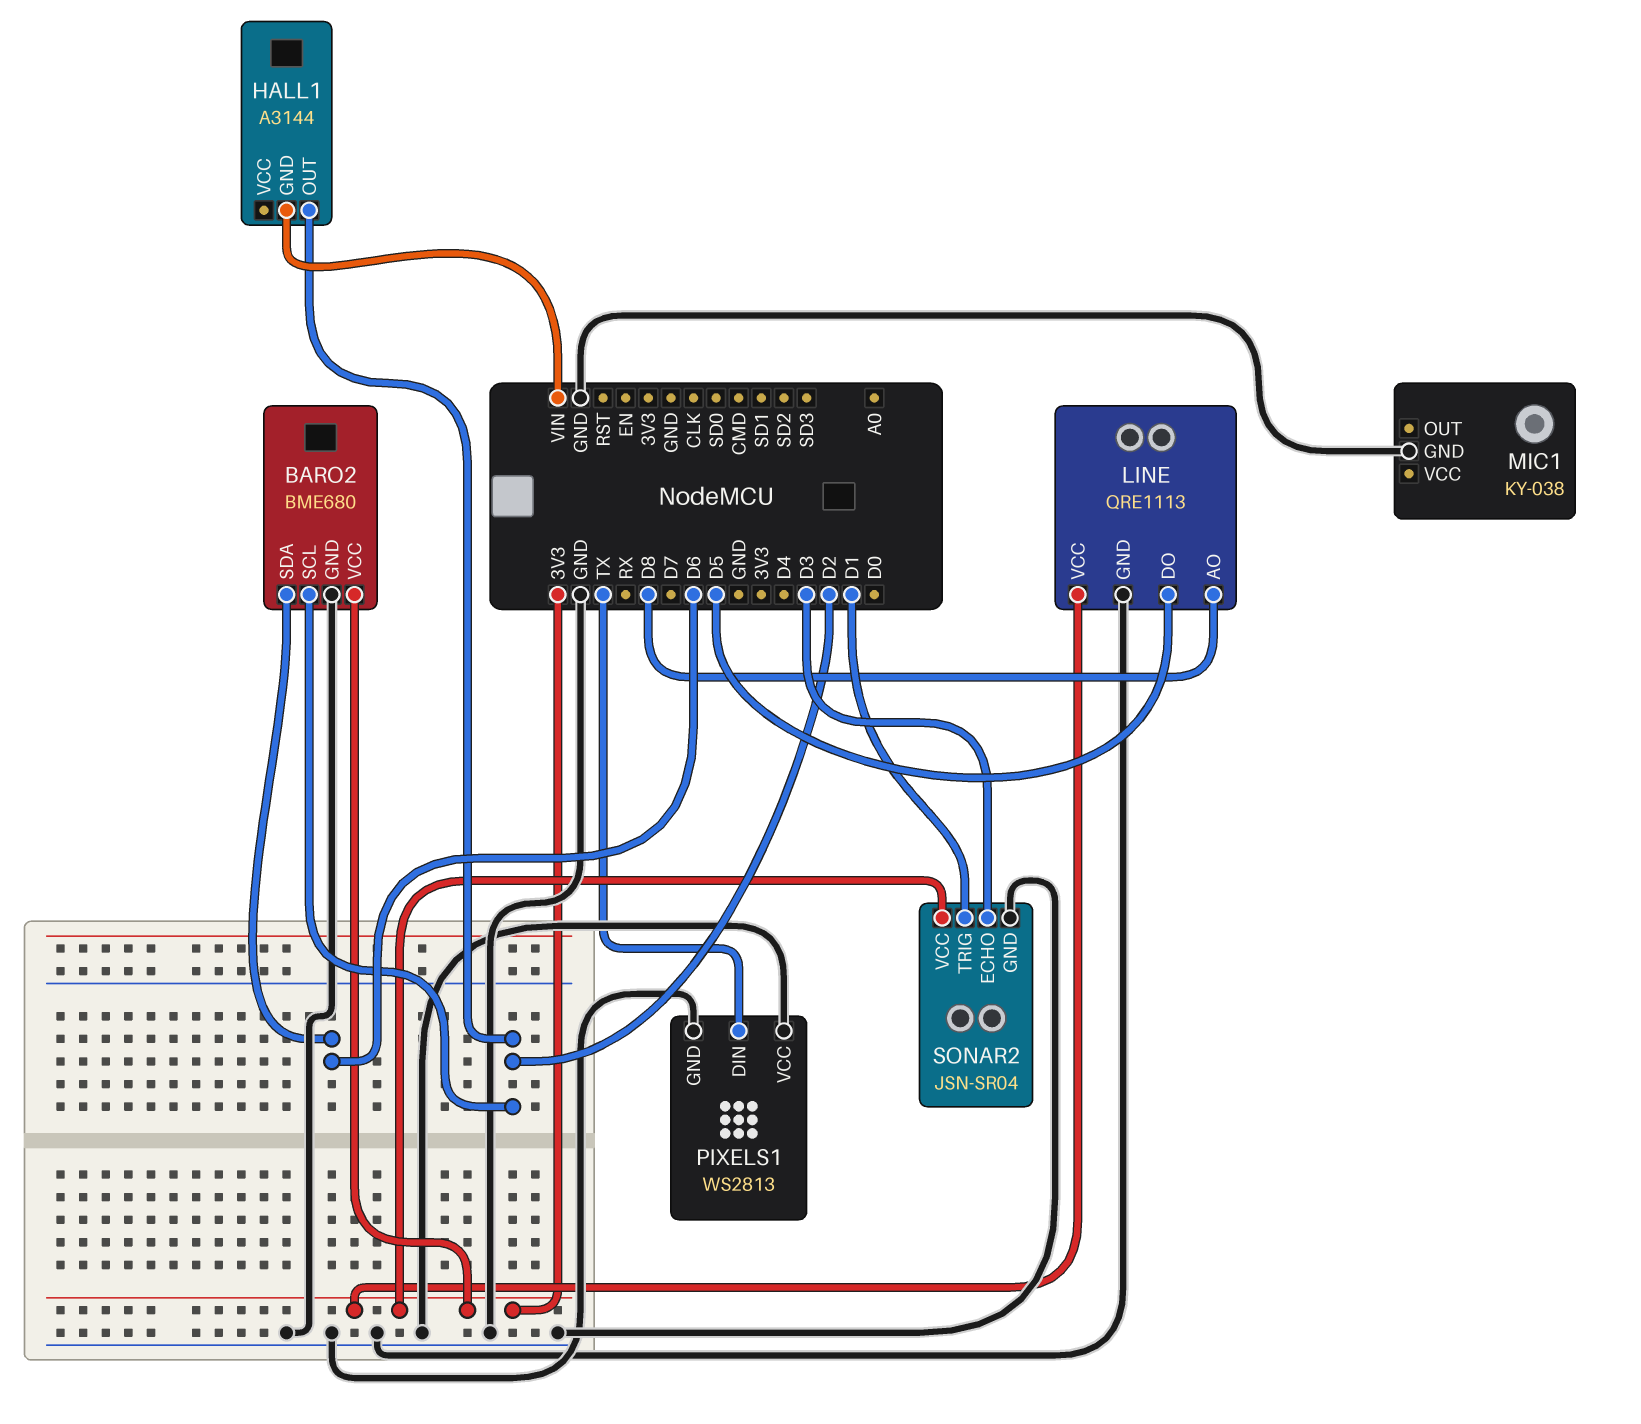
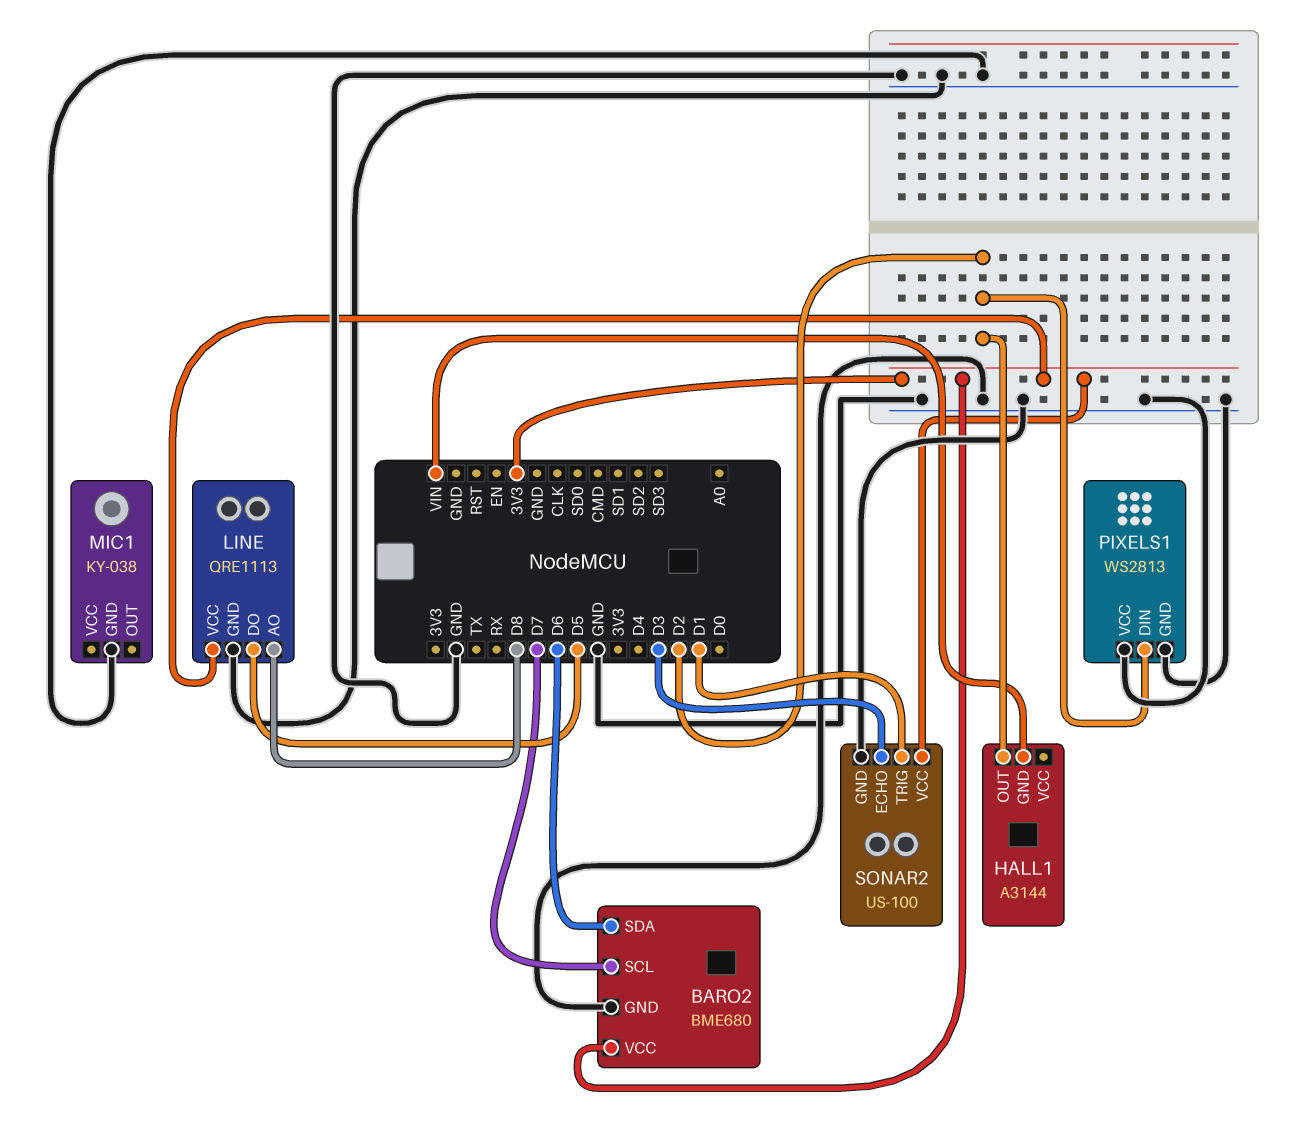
BARO2 pin SCL: D2 -> D7
PIXELS1 pin DIN: TX -> D2
SONAR2: JSN-SR04 -> US-100

